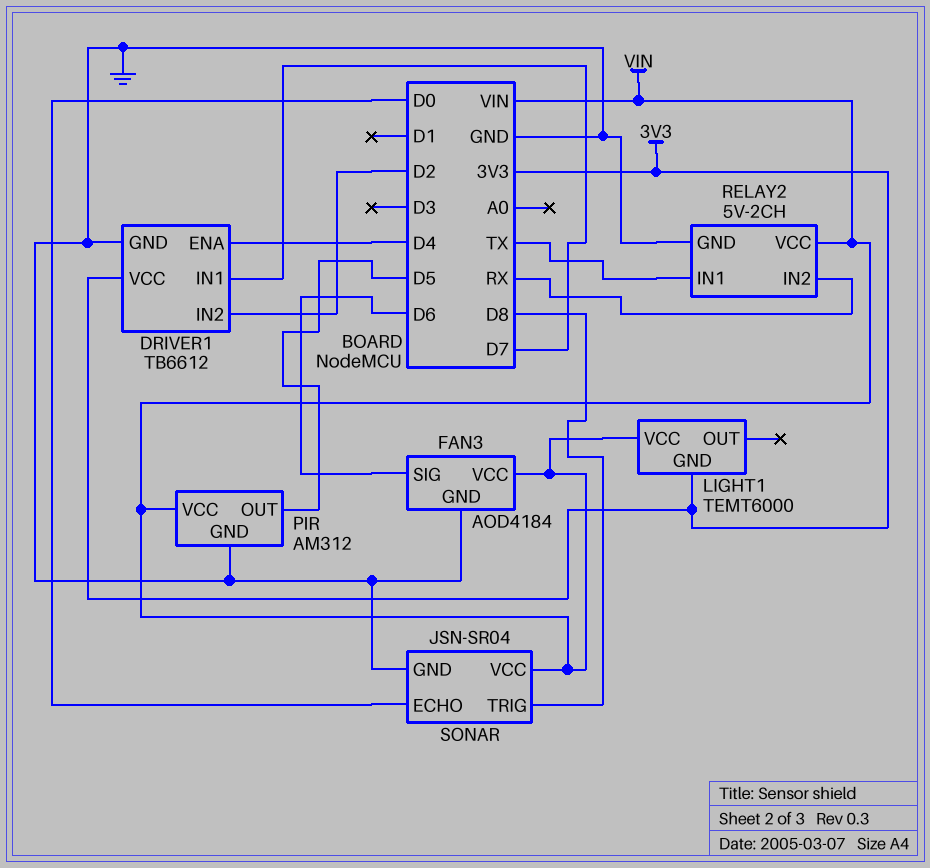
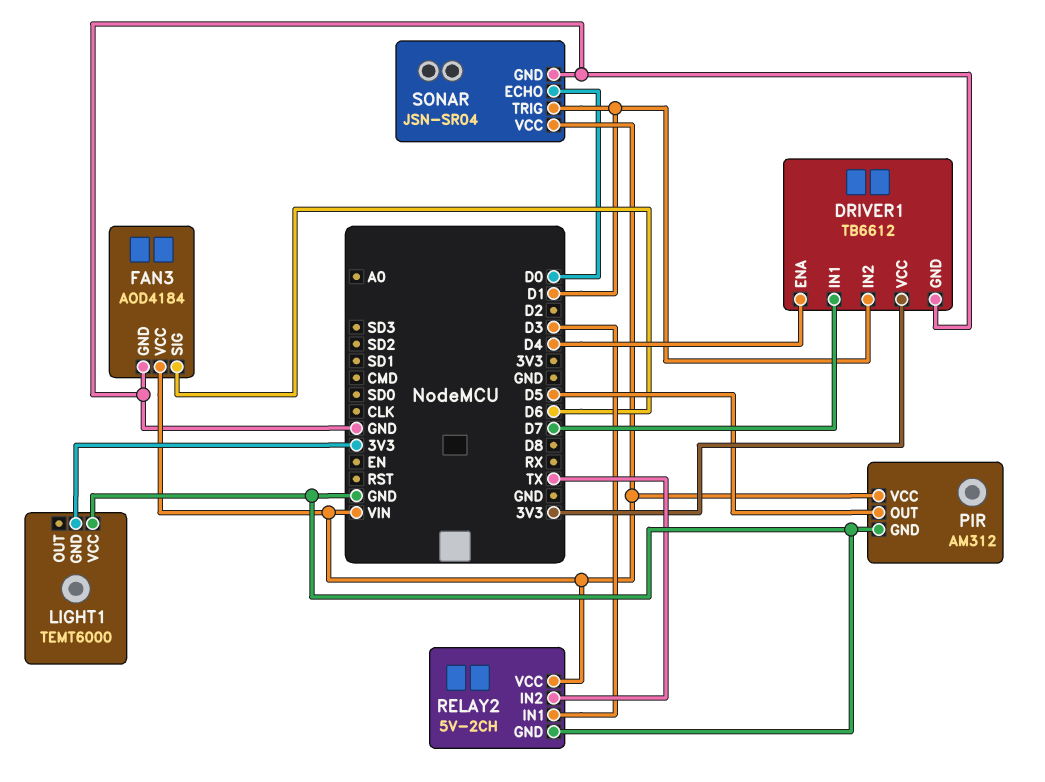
DRIVER1 pin IN2: D2 -> D1
LIGHT1 pin VCC: VIN -> GND
RELAY2 pin IN1: TX -> D3
RELAY2 pin IN2: RX -> TX
SONAR pin TRIG: D8 -> D1

